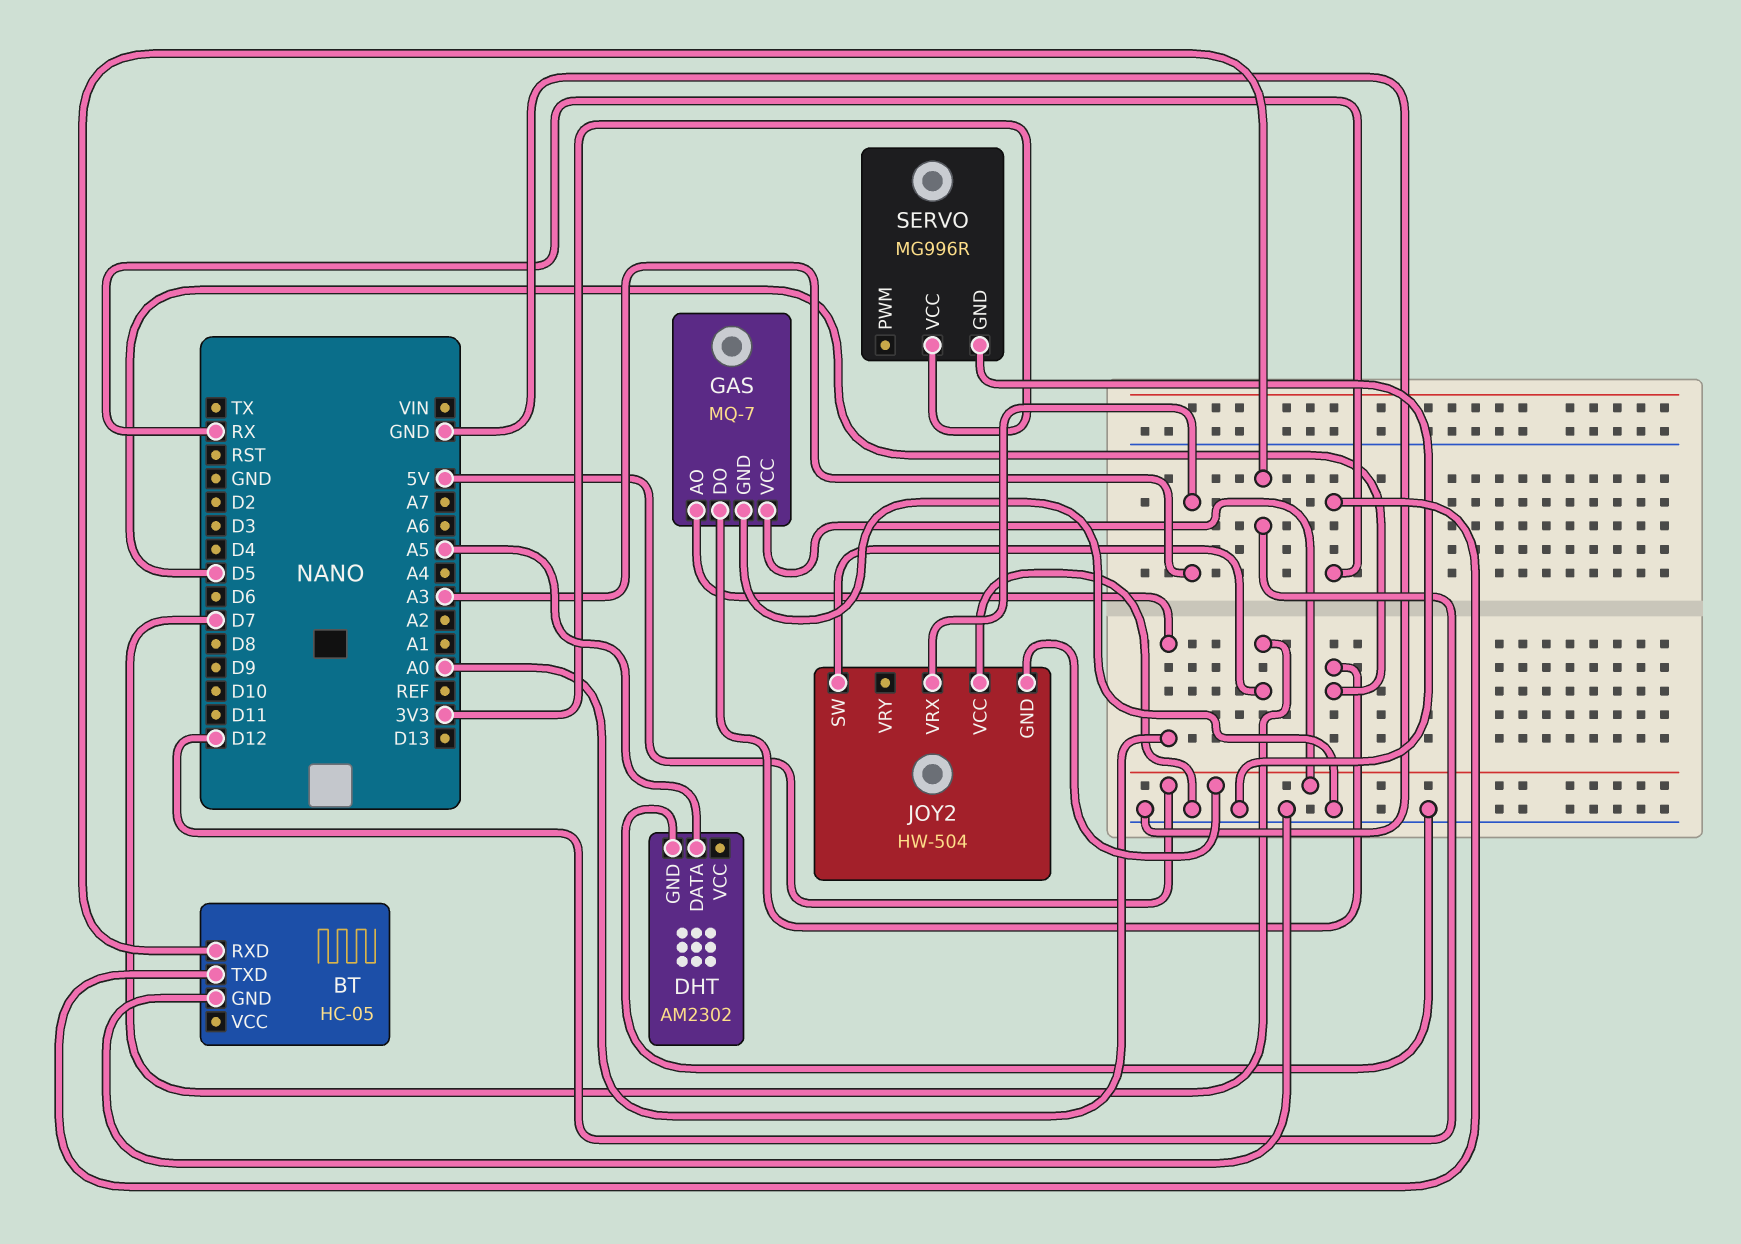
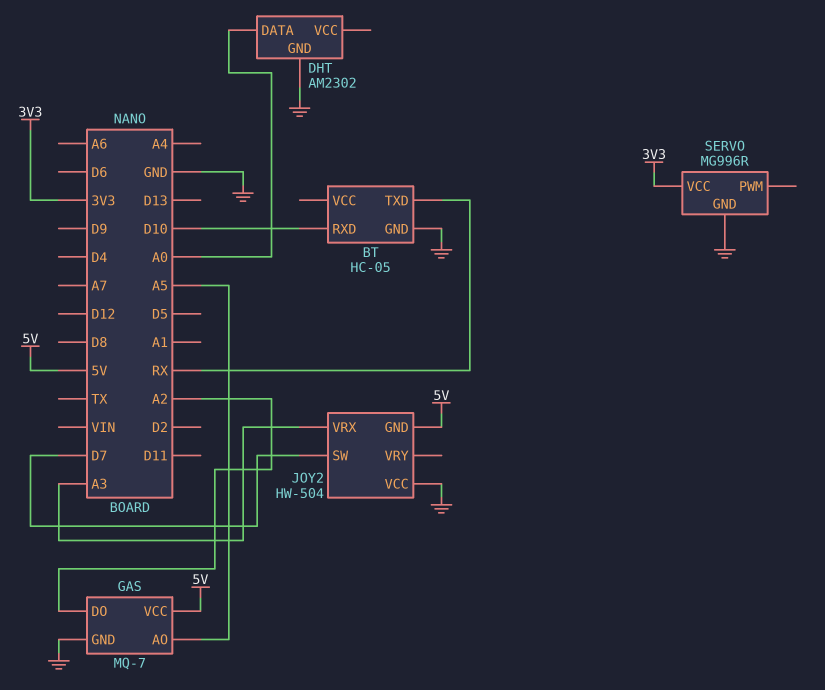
BT pin RXD: D12 -> D10
DHT pin DATA: A5 -> A0
GAS pin AO: A0 -> A5
GAS pin DO: D5 -> A2

